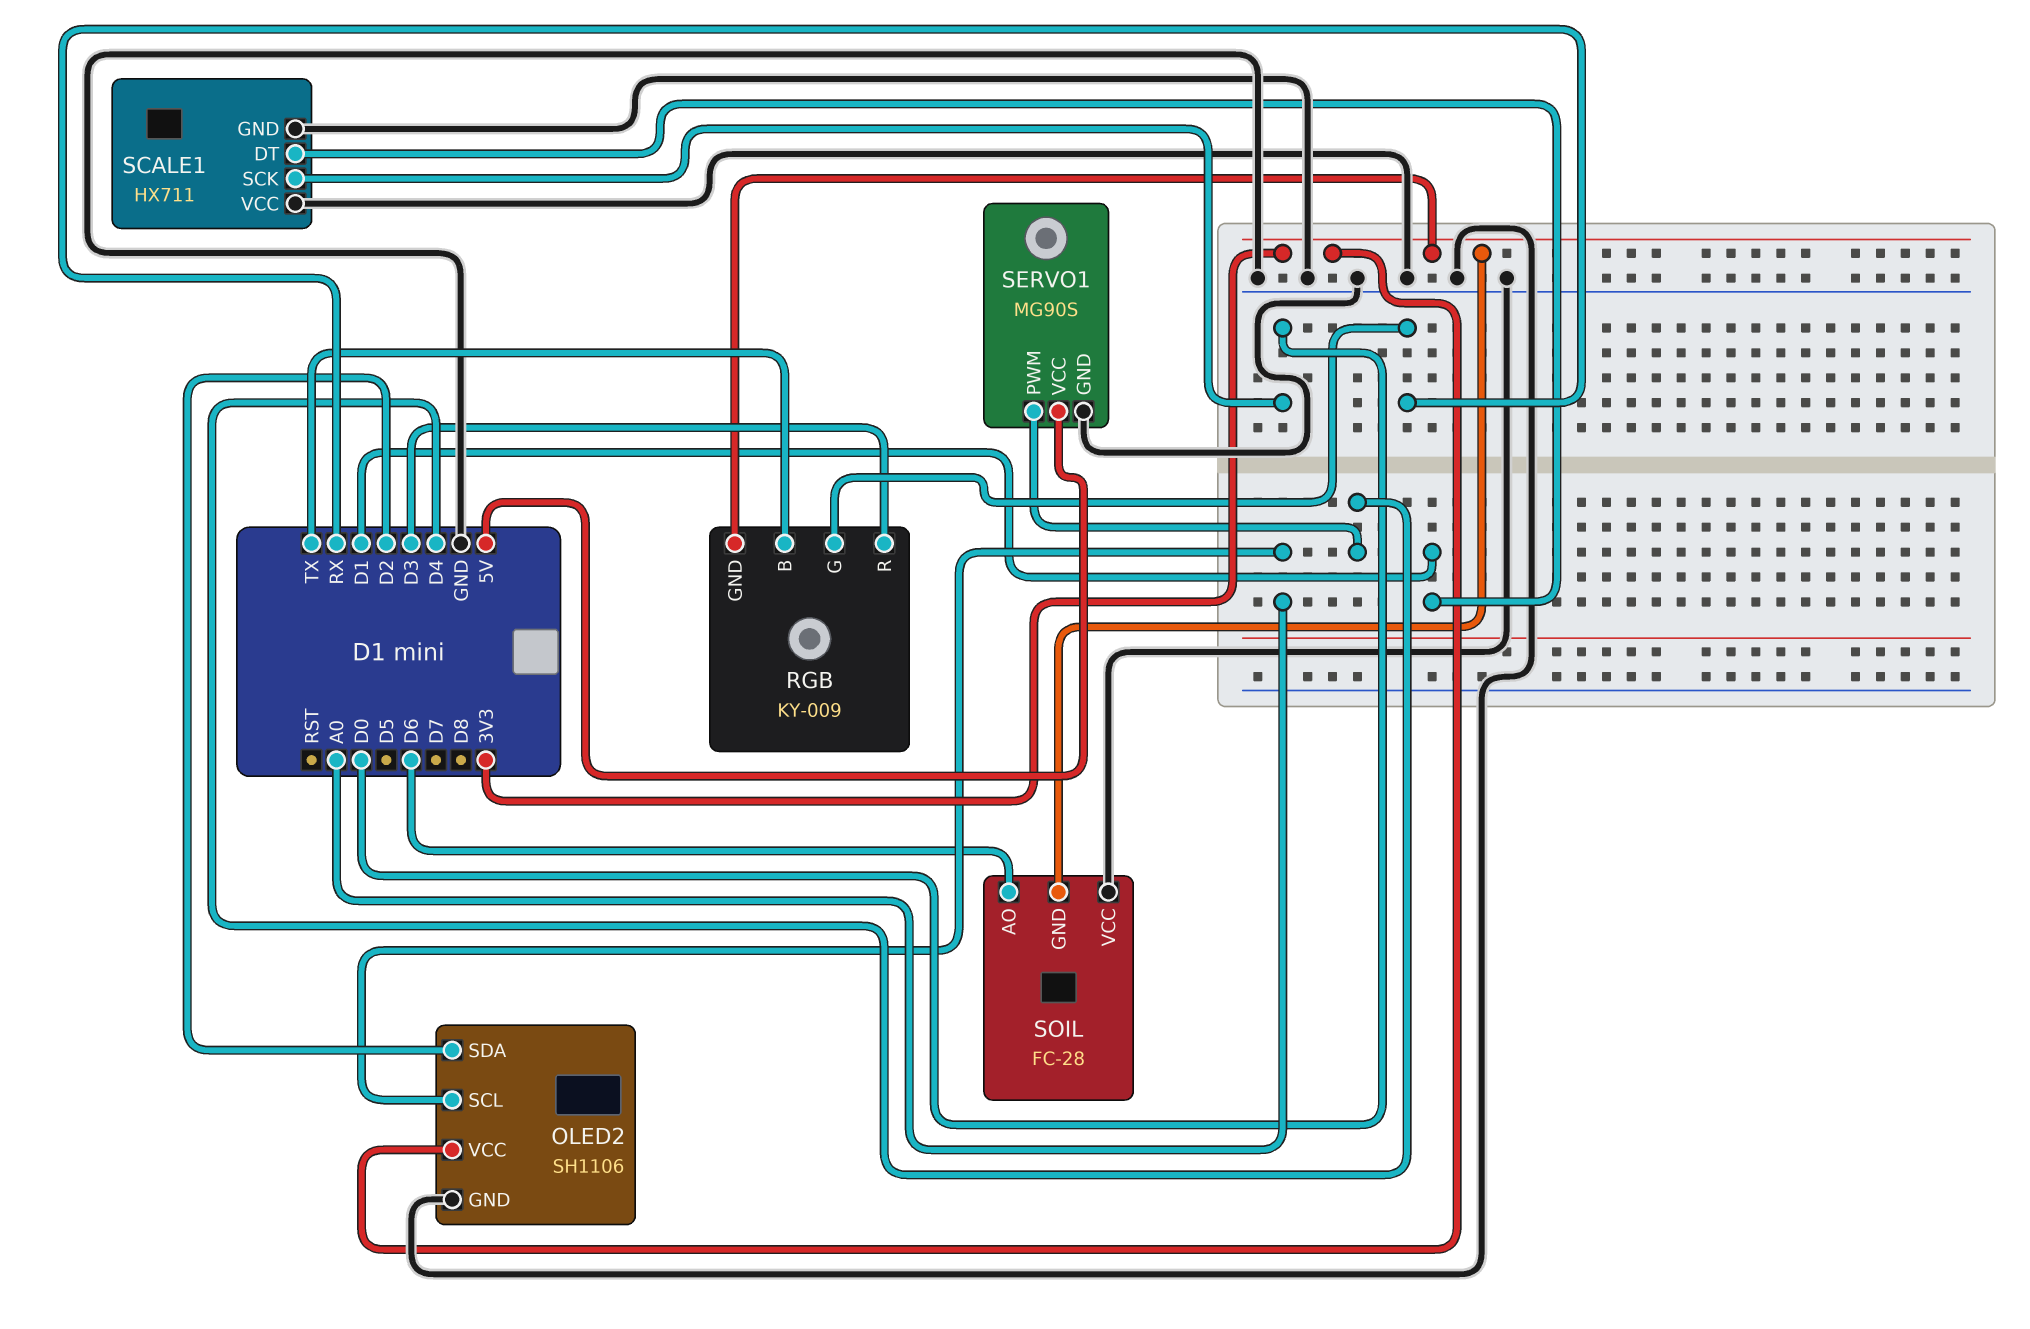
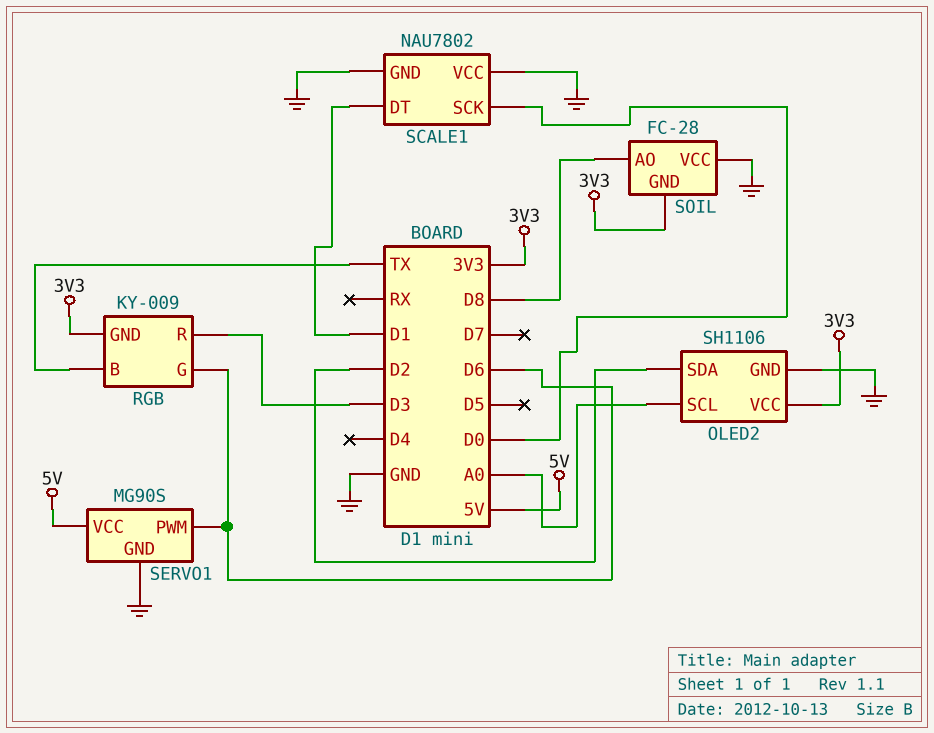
RGB pin G: RX -> D6
SCALE1: HX711 -> NAU7802
SERVO1 pin PWM: D4 -> D6
SOIL pin AO: D6 -> D8

